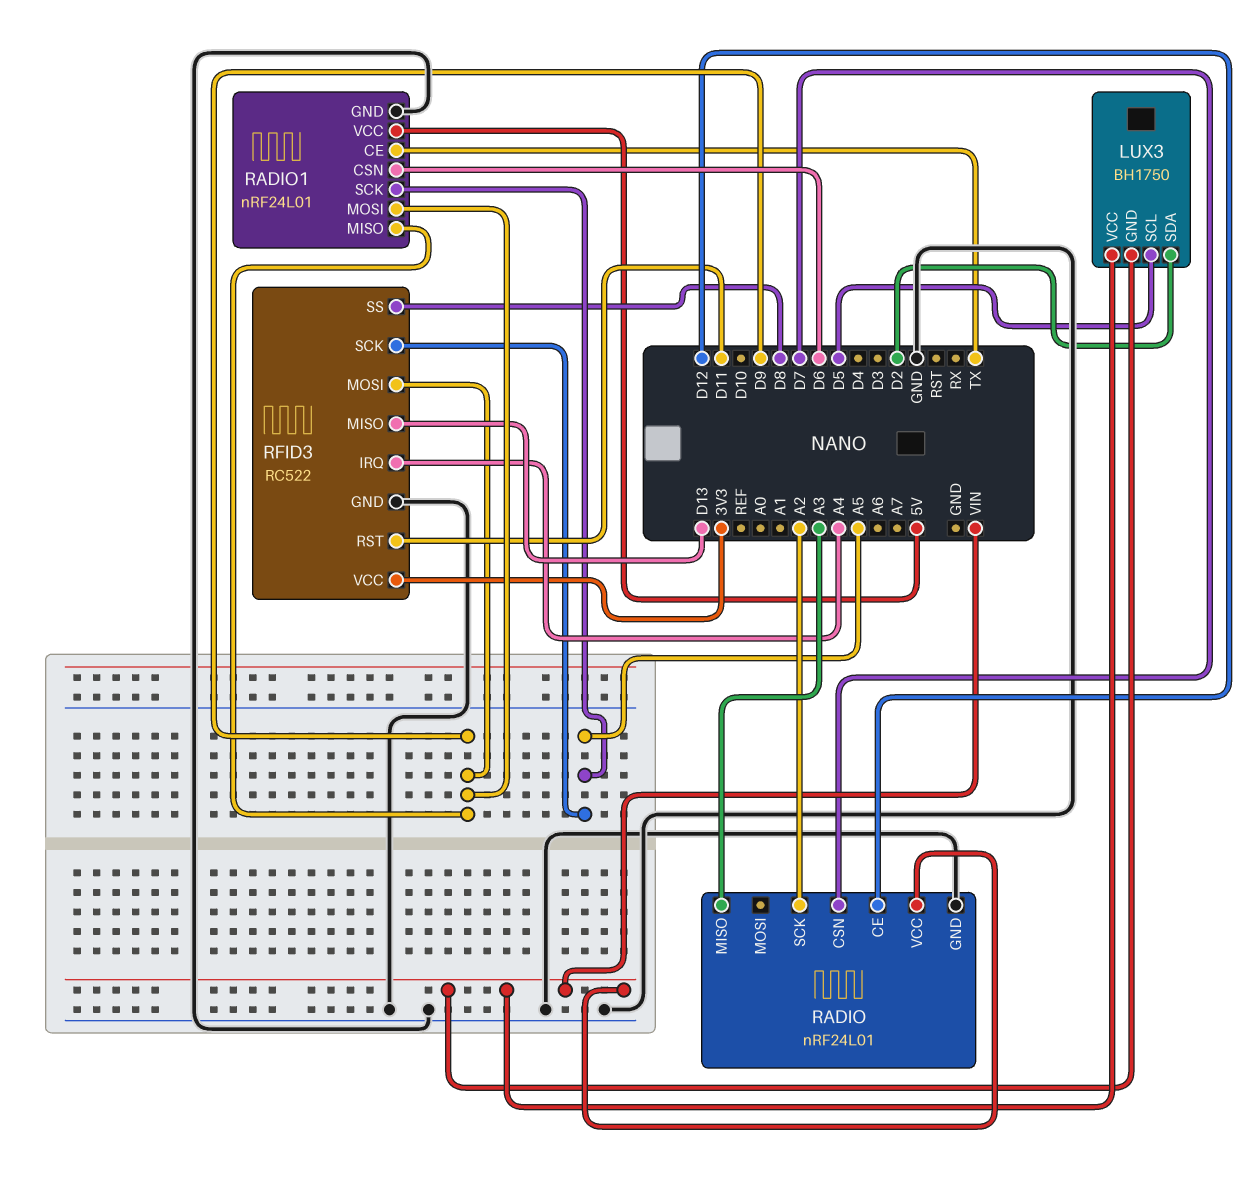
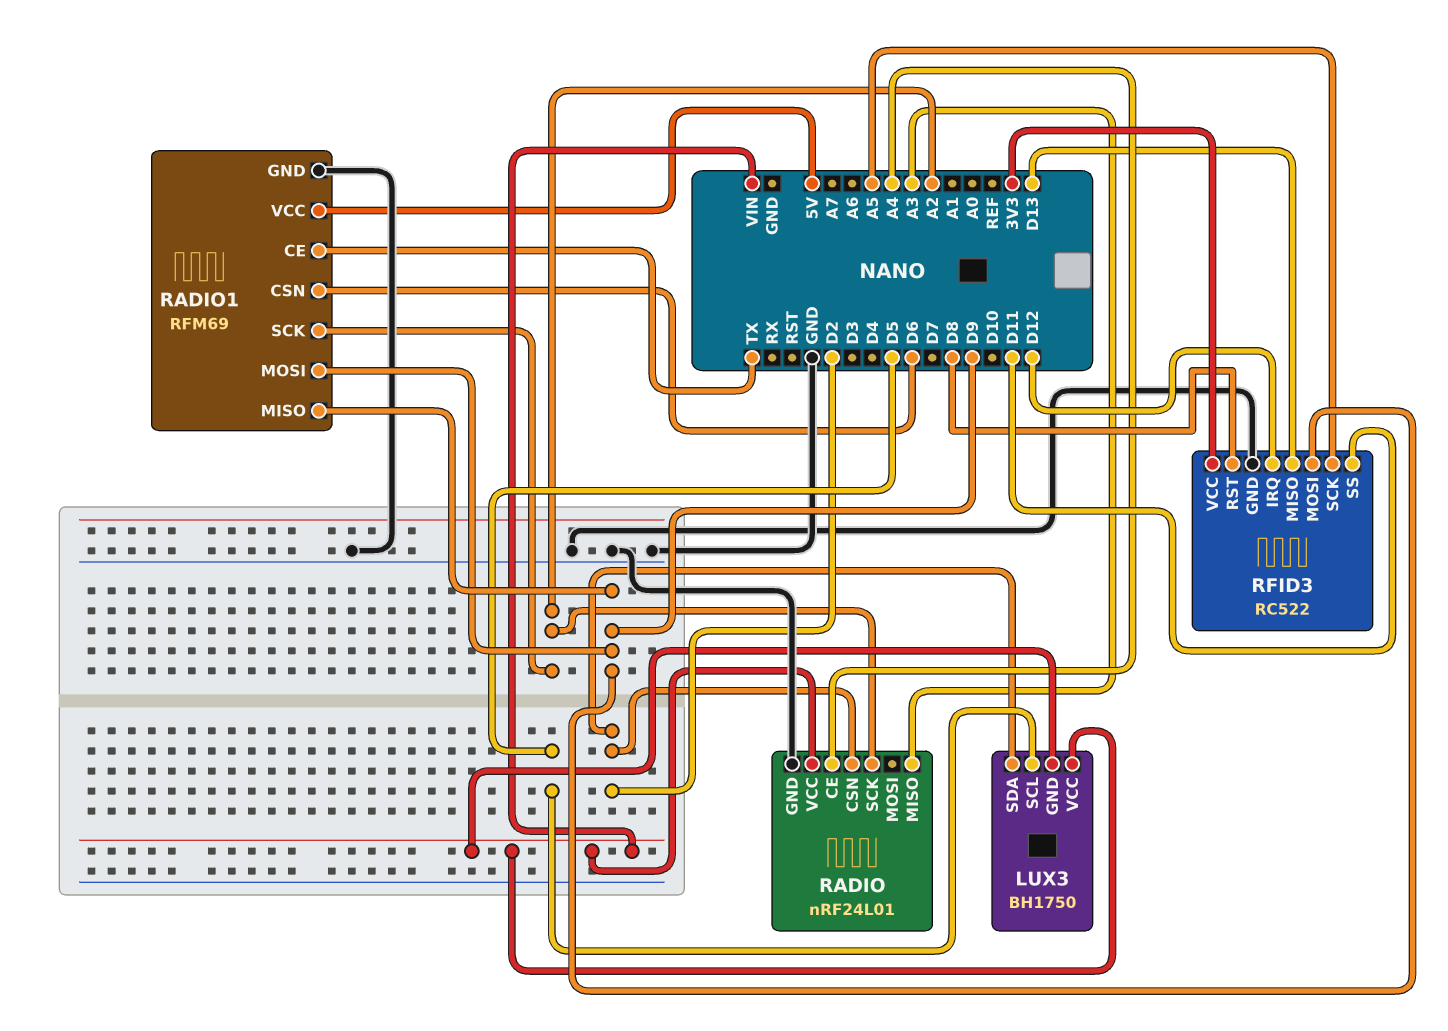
RADIO pin CE: D12 -> A4
RADIO pin CSN: D7 -> D2
RADIO1: nRF24L01 -> RFM69
RADIO1 pin SCK: A5 -> A2
RFID3 pin IRQ: A4 -> D12
RFID3 pin RST: D11 -> D8
RFID3 pin SS: D8 -> D11

